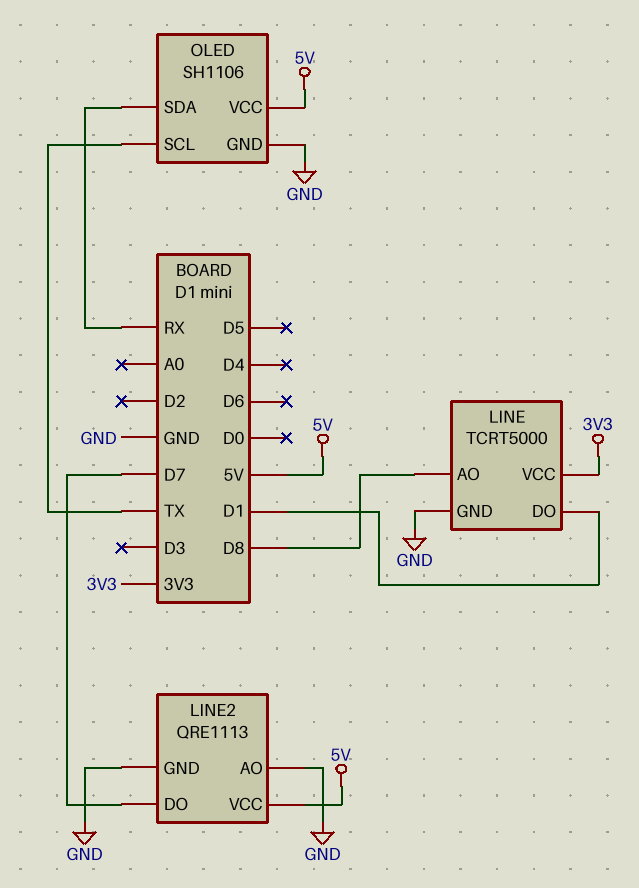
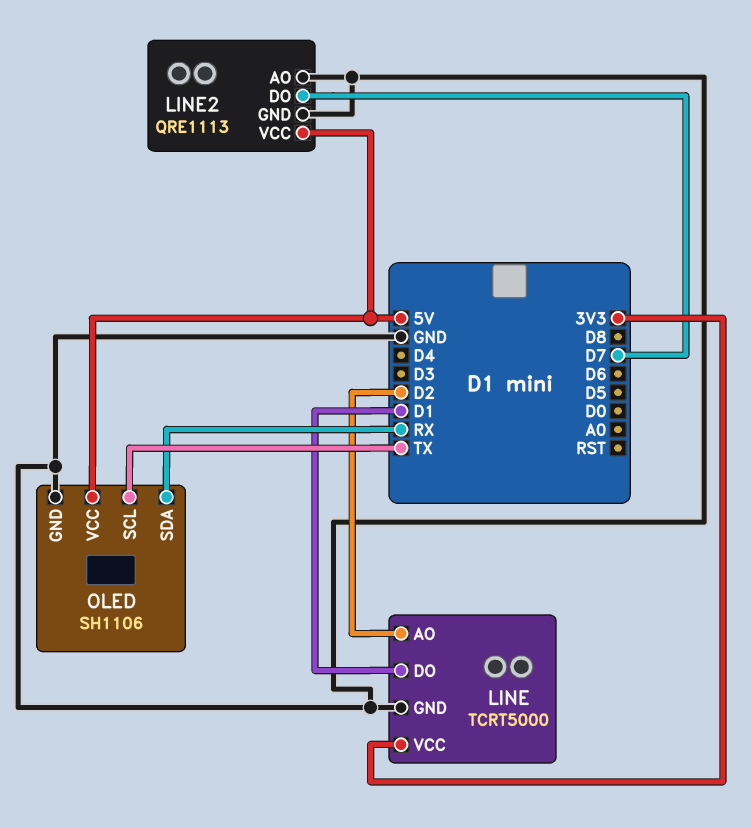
LINE pin AO: D8 -> D2

